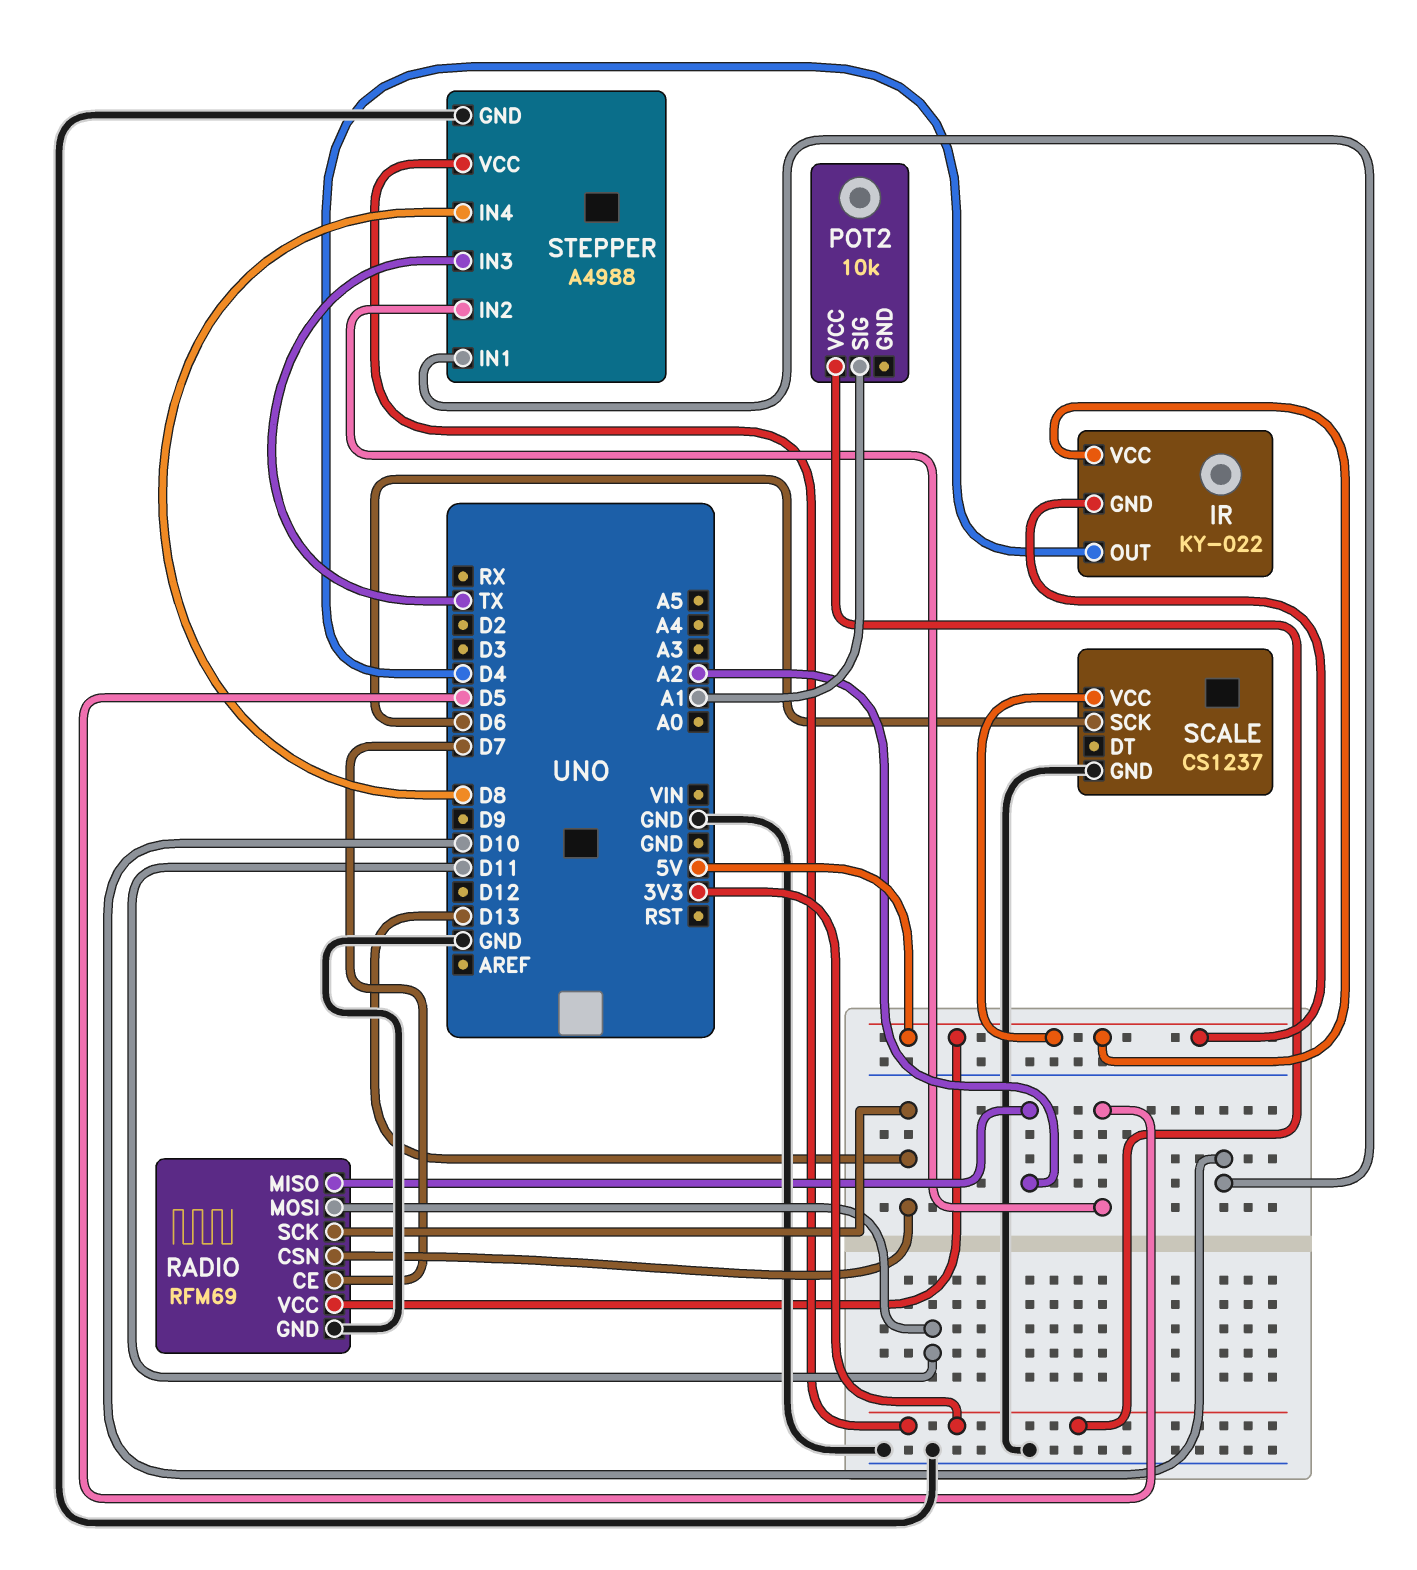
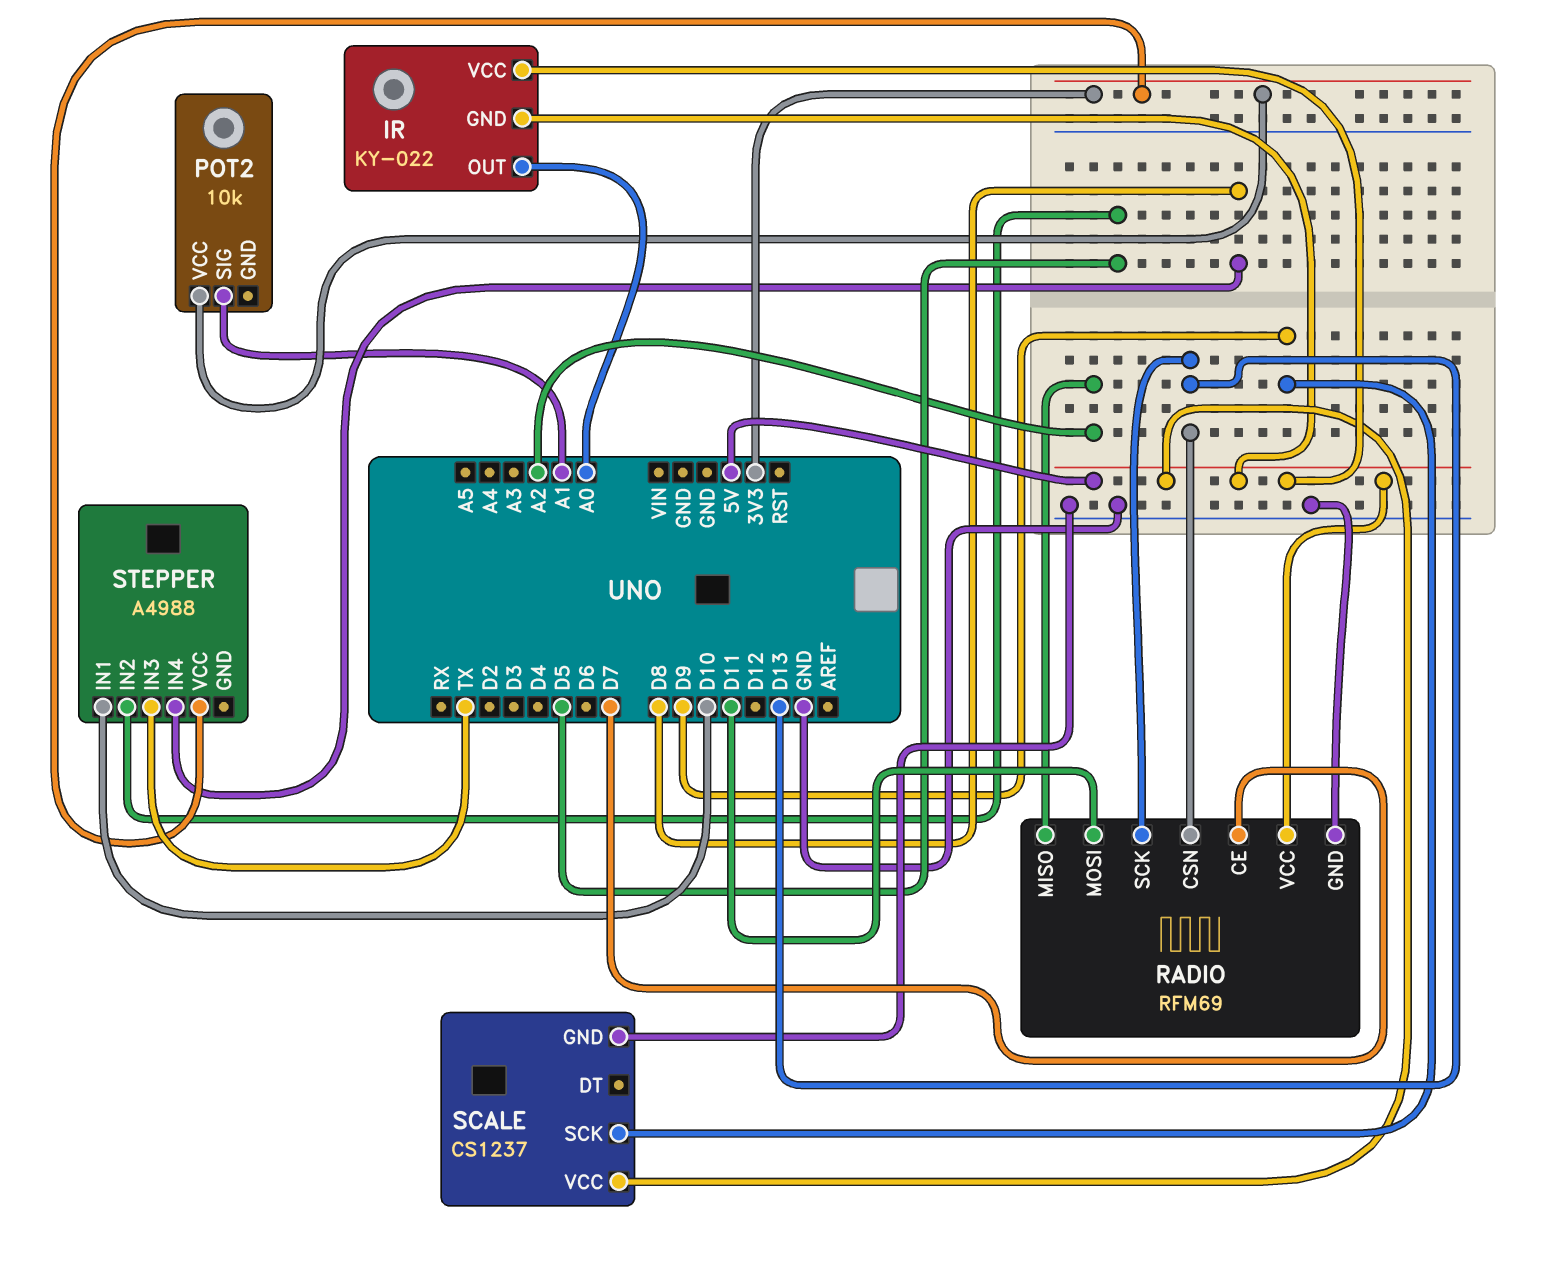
IR pin OUT: D4 -> A0
SCALE pin SCK: D6 -> D9
STEPPER pin GND: GND -> none

